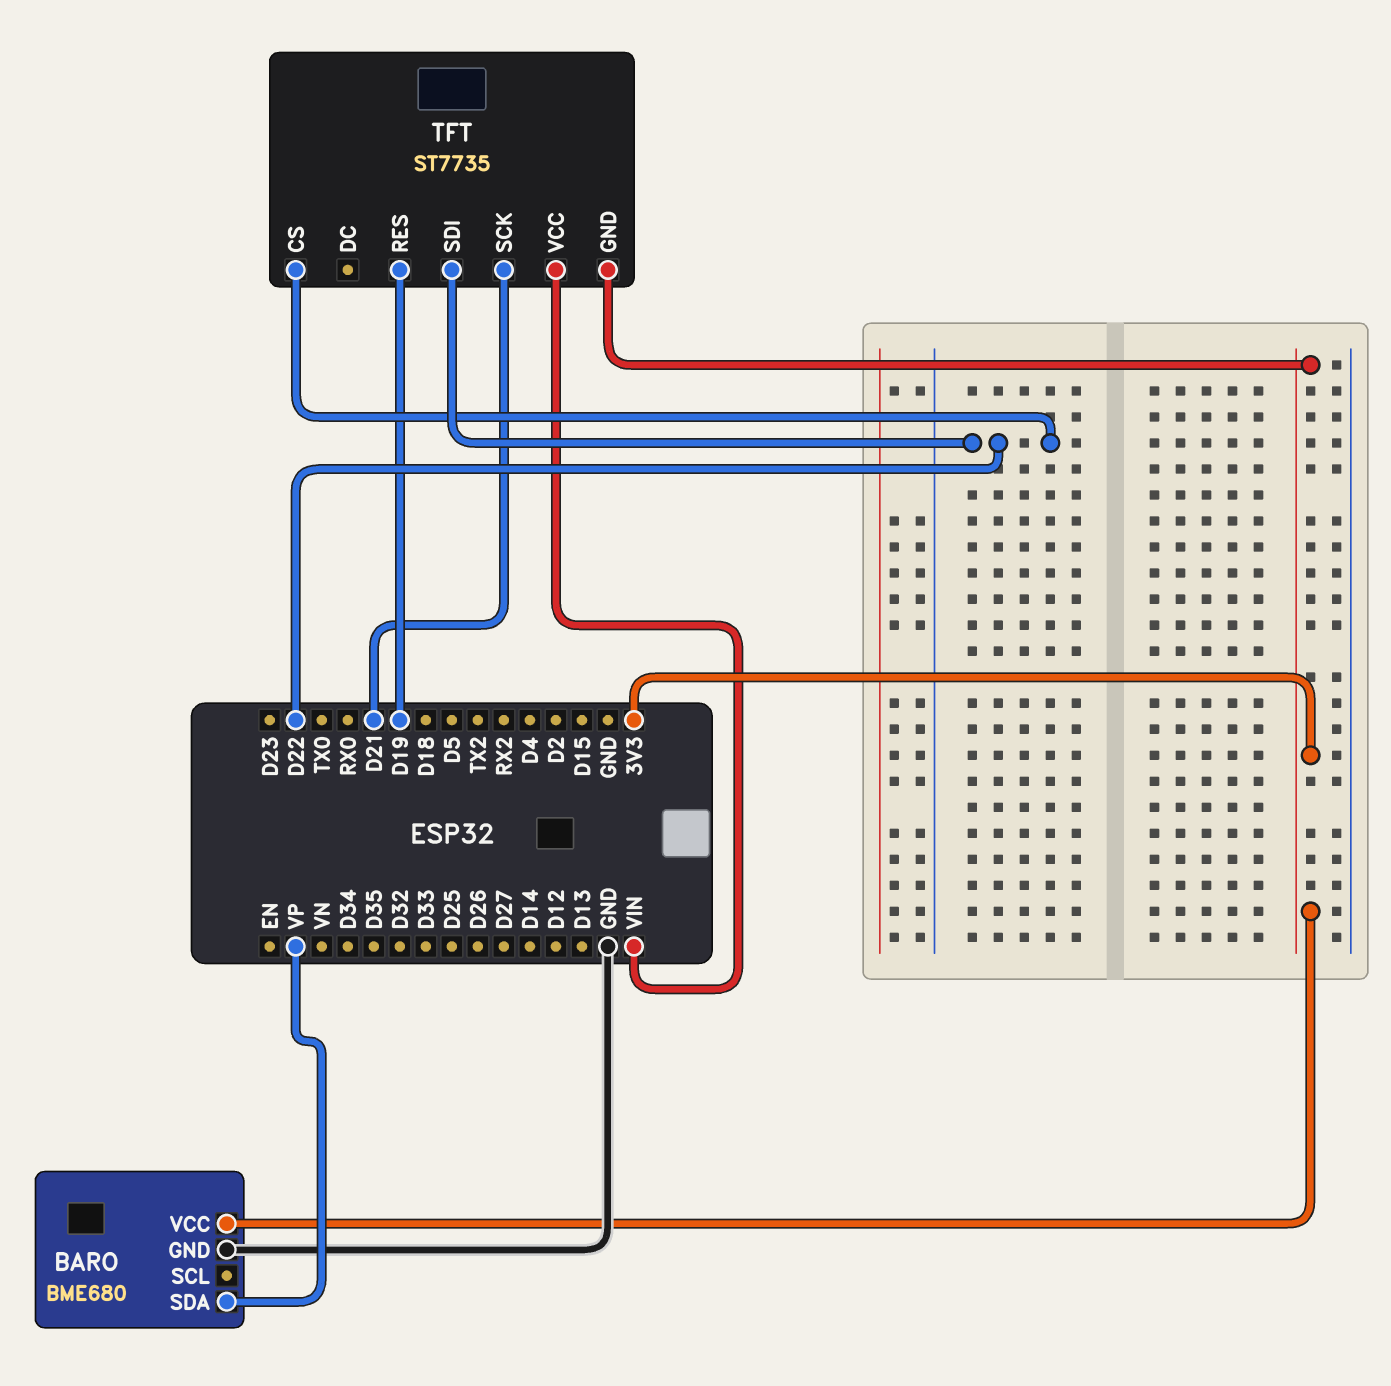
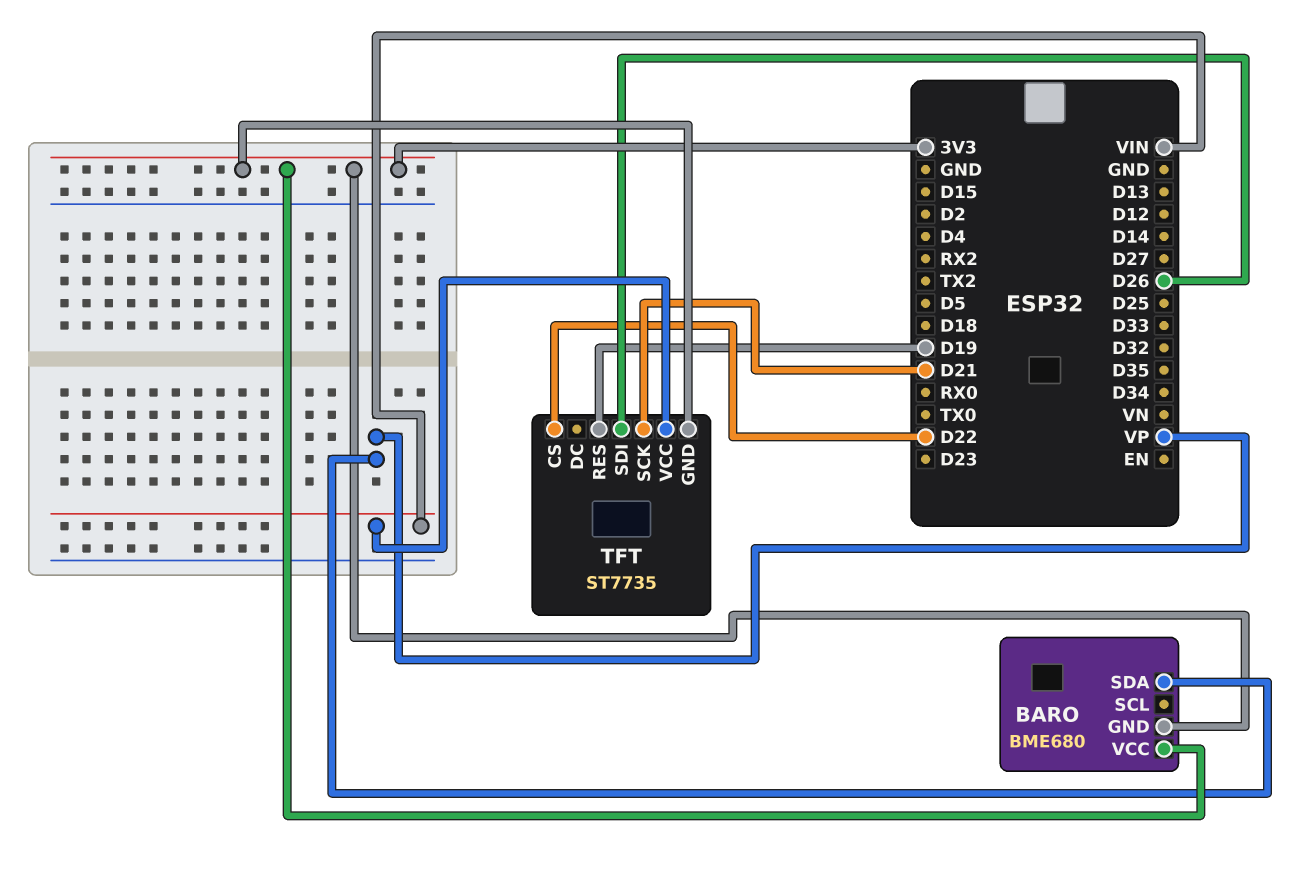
BARO pin GND: GND -> 3V3
TFT pin SDI: D22 -> D26

